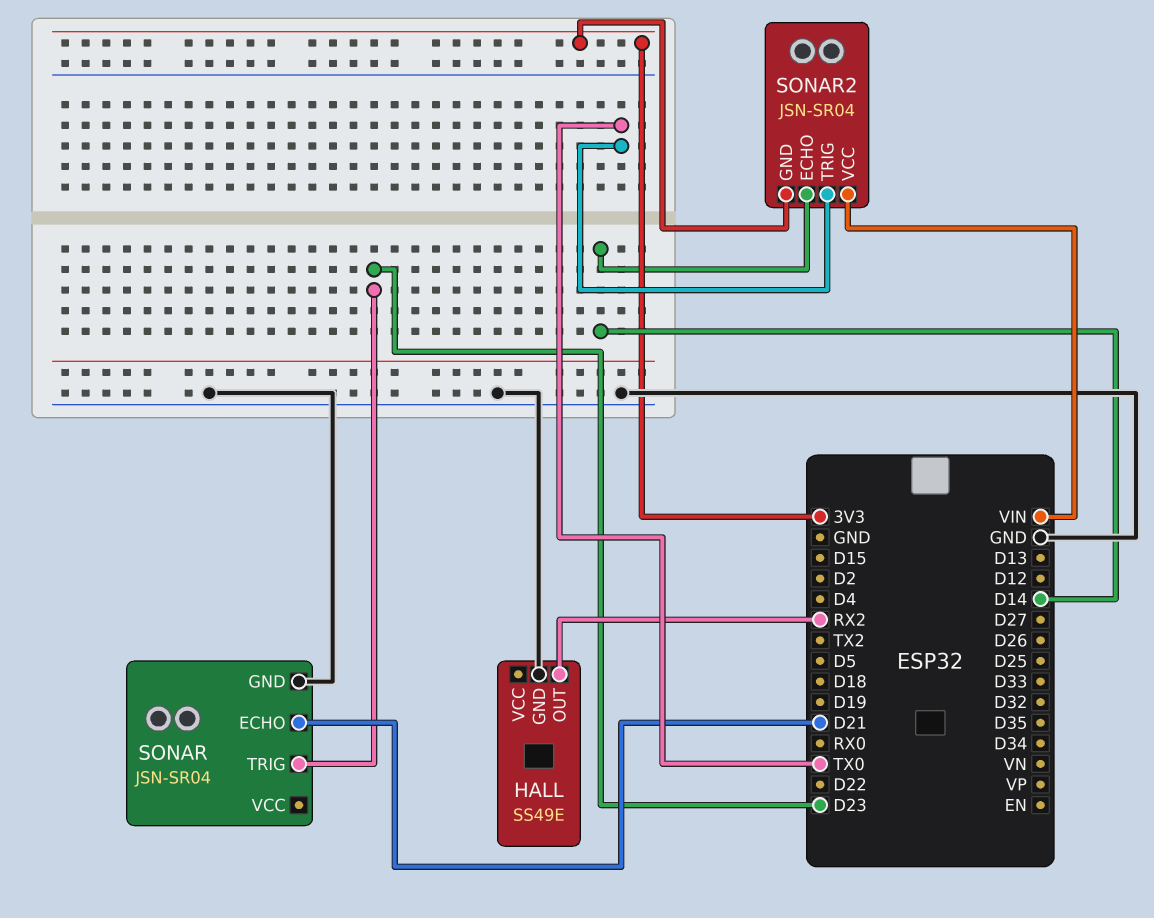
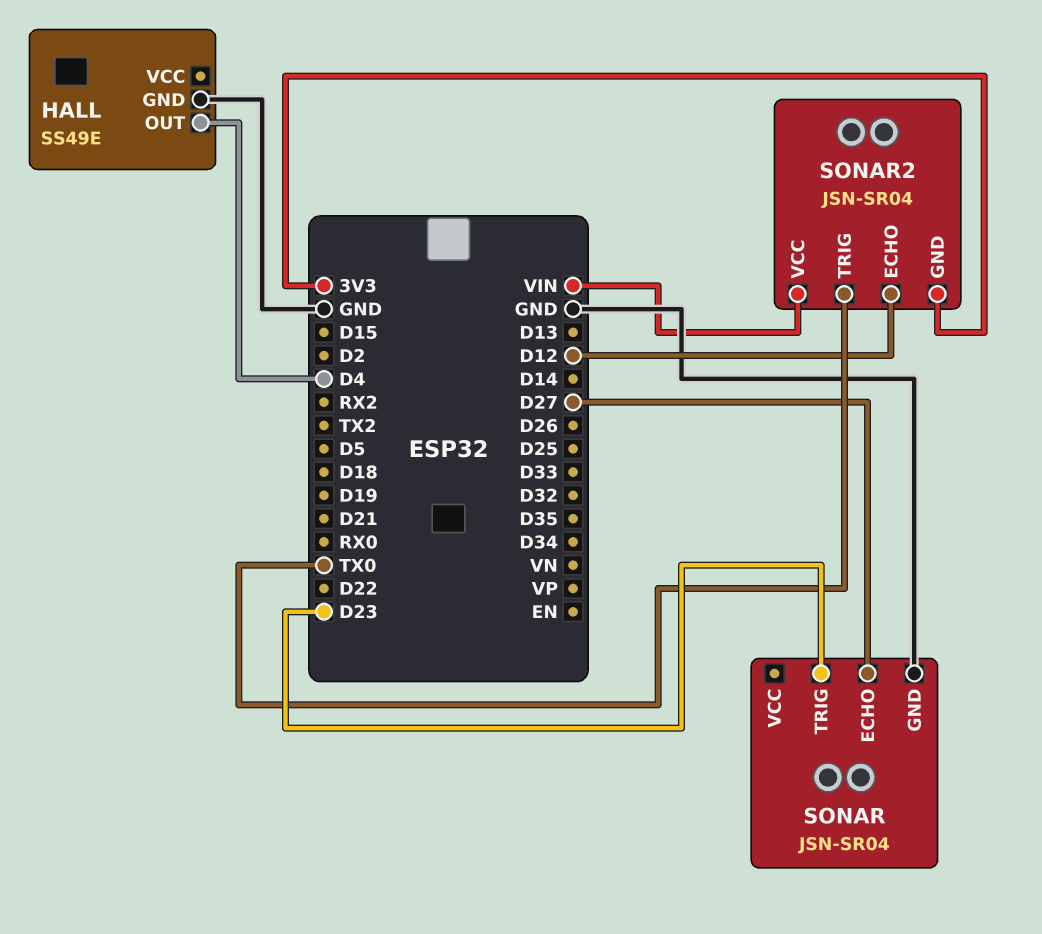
HALL pin OUT: RX2 -> D4
SONAR pin ECHO: D21 -> D27
SONAR2 pin ECHO: D14 -> D12

